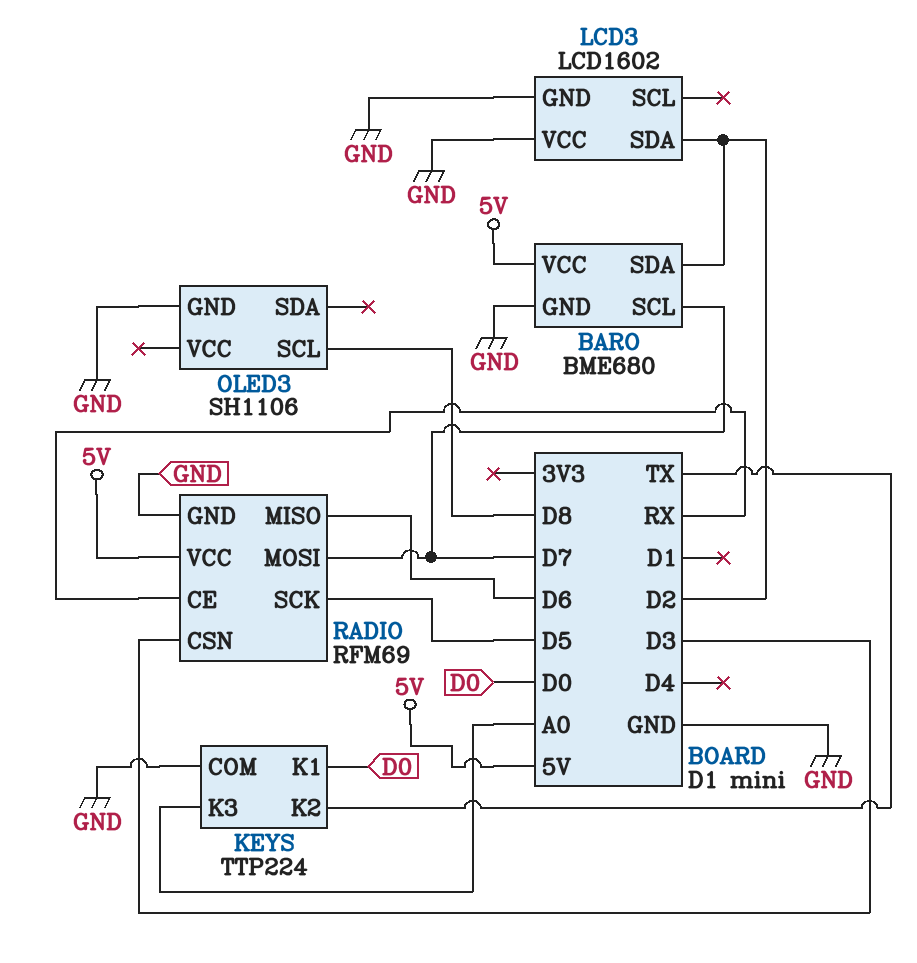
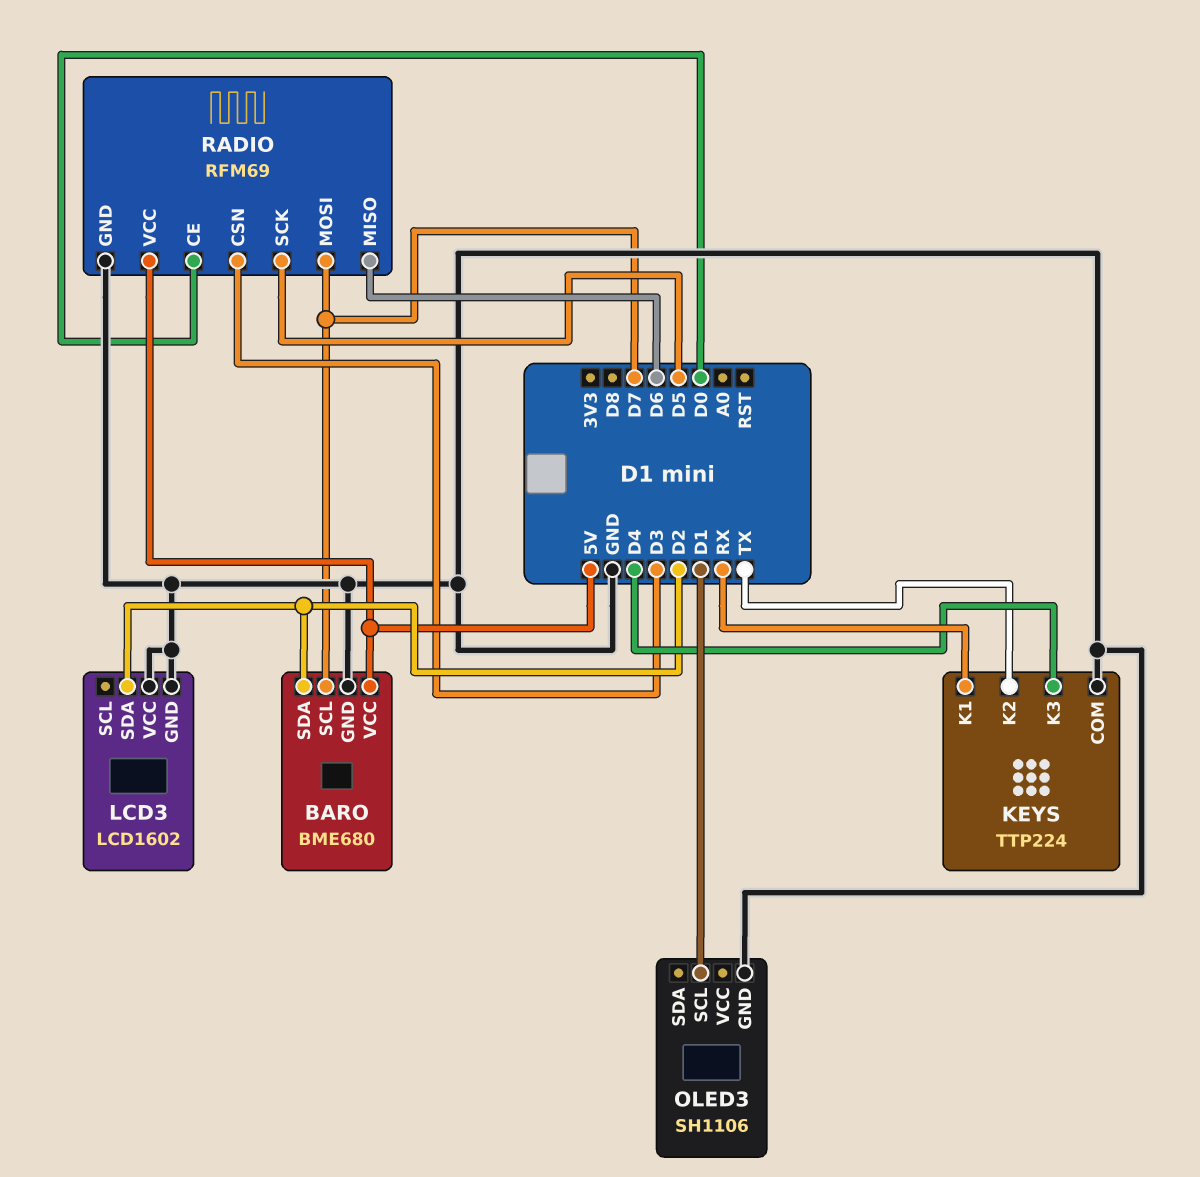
KEYS pin K1: D0 -> RX
KEYS pin K3: A0 -> D4
OLED3 pin SCL: D8 -> D1
RADIO pin CE: RX -> D0

